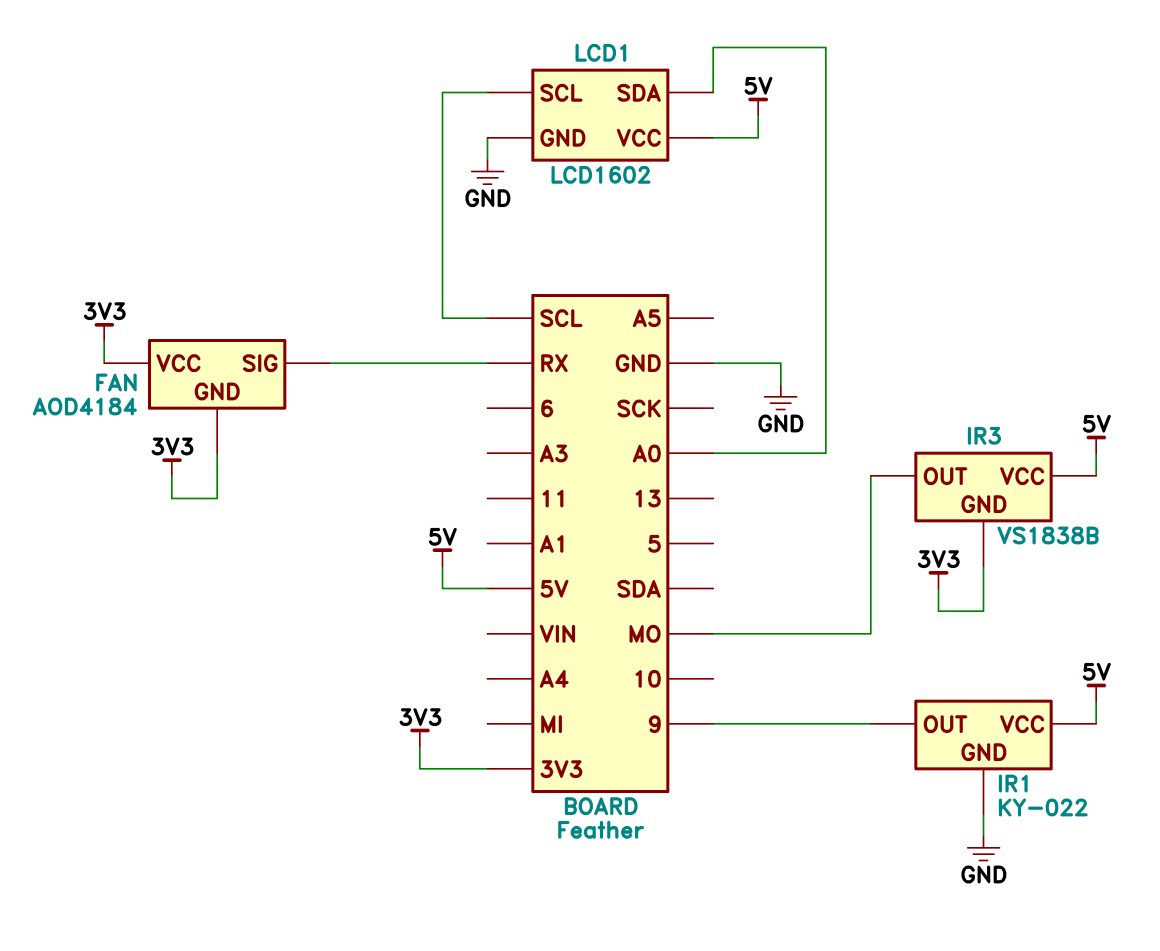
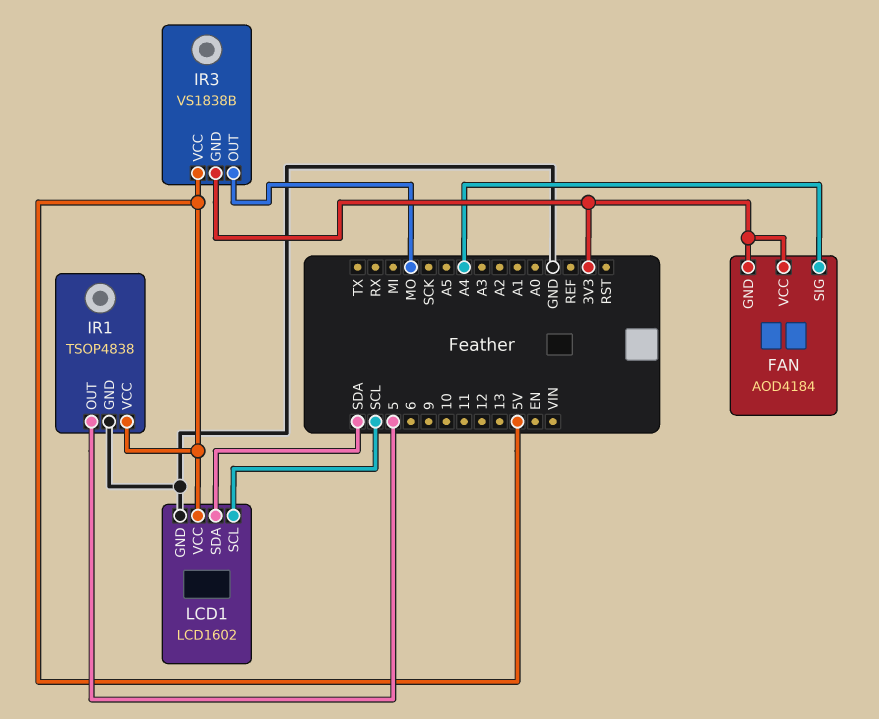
FAN pin SIG: RX -> A4
IR1: KY-022 -> TSOP4838
IR1 pin OUT: 9 -> 5
LCD1 pin SDA: A0 -> SDA

